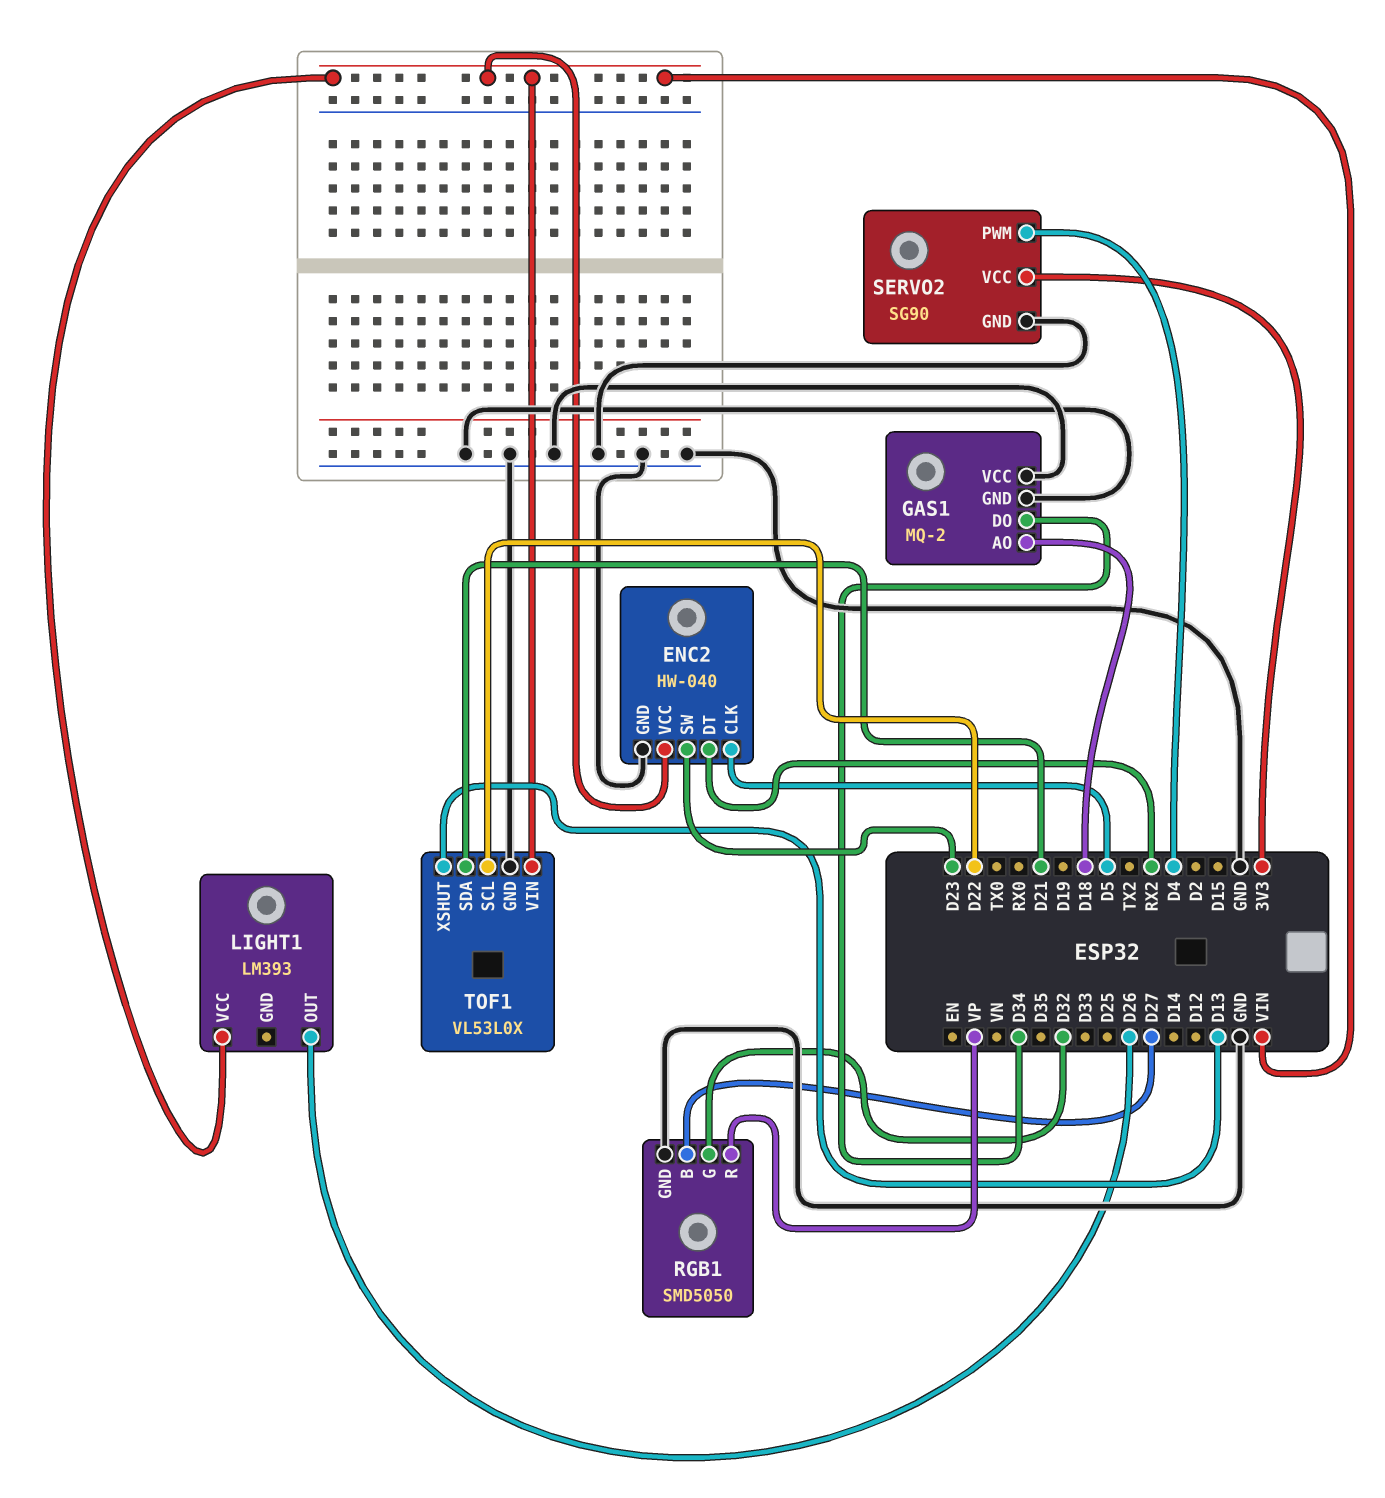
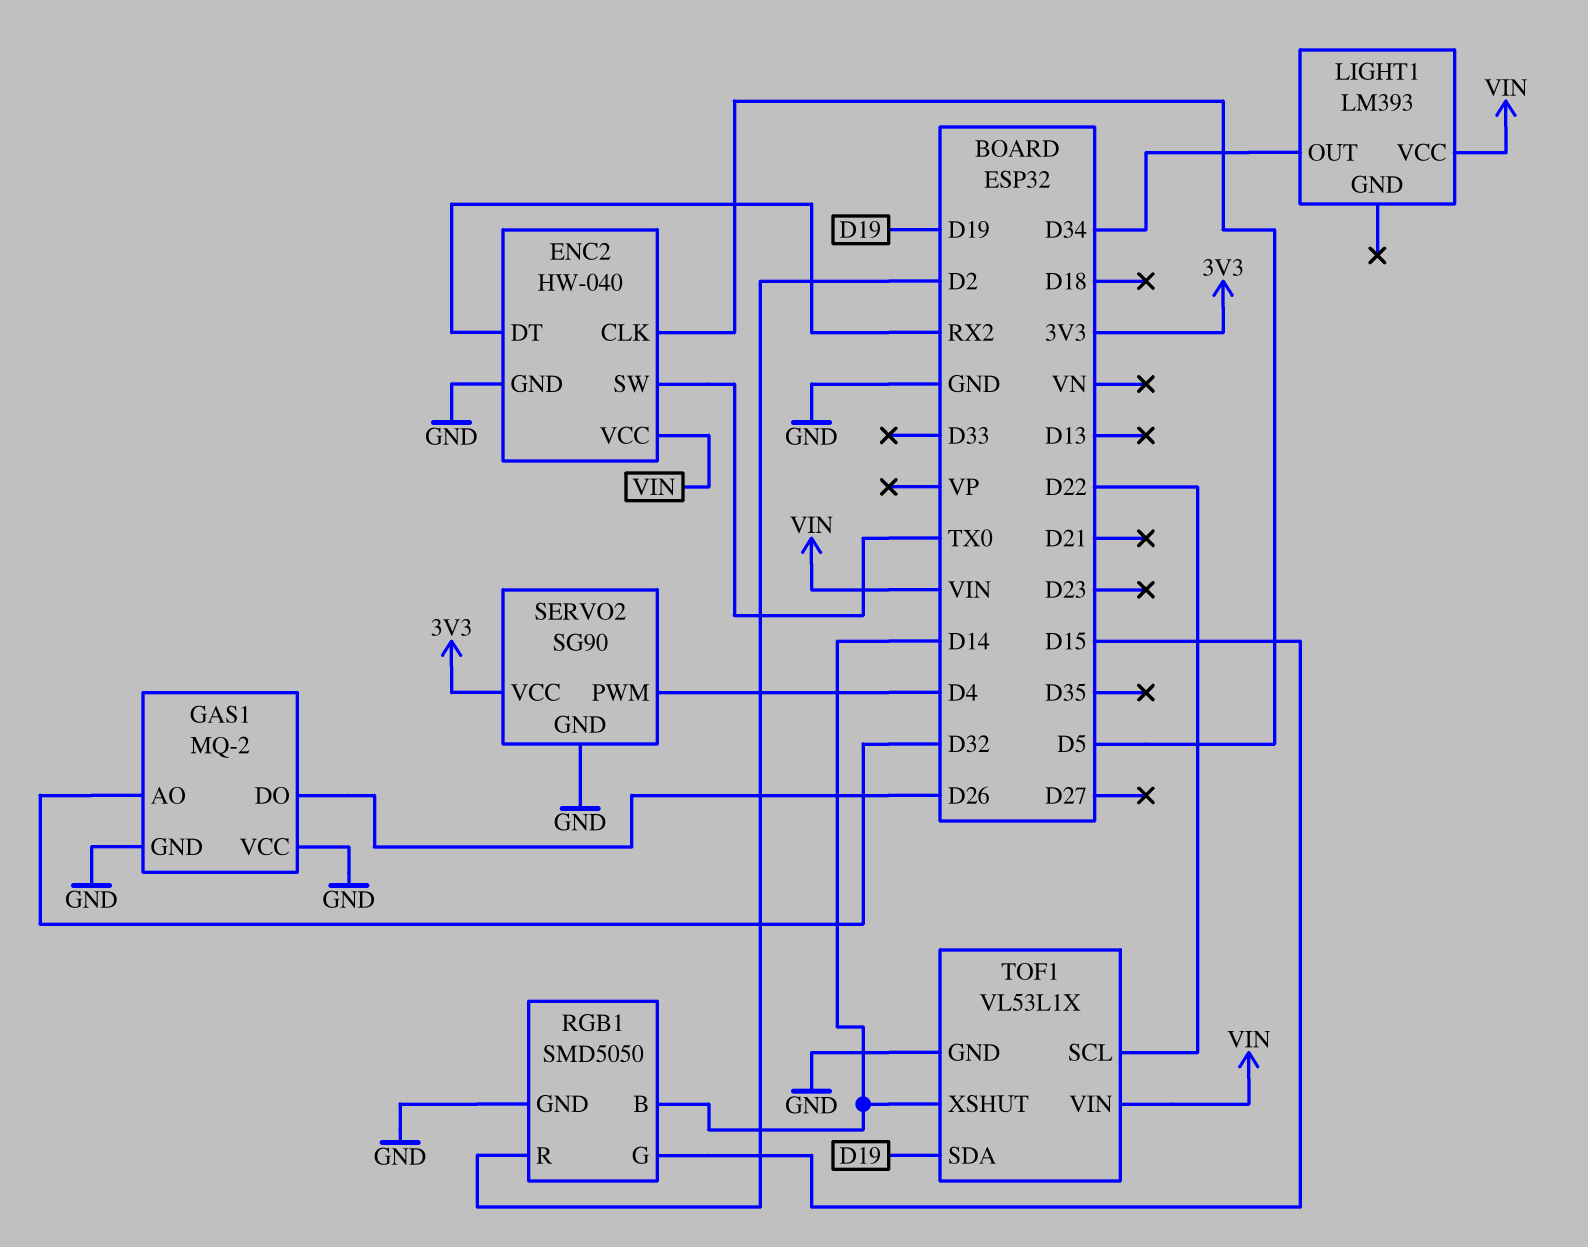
ENC2 pin SW: D23 -> TX0
GAS1 pin AO: D18 -> D32
GAS1 pin DO: D34 -> D26
LIGHT1 pin OUT: D26 -> D34
RGB1 pin B: D27 -> D14
RGB1 pin G: D32 -> D15
RGB1 pin R: VP -> D2
TOF1: VL53L0X -> VL53L1X
TOF1 pin SDA: D21 -> D19
TOF1 pin XSHUT: D13 -> D14

